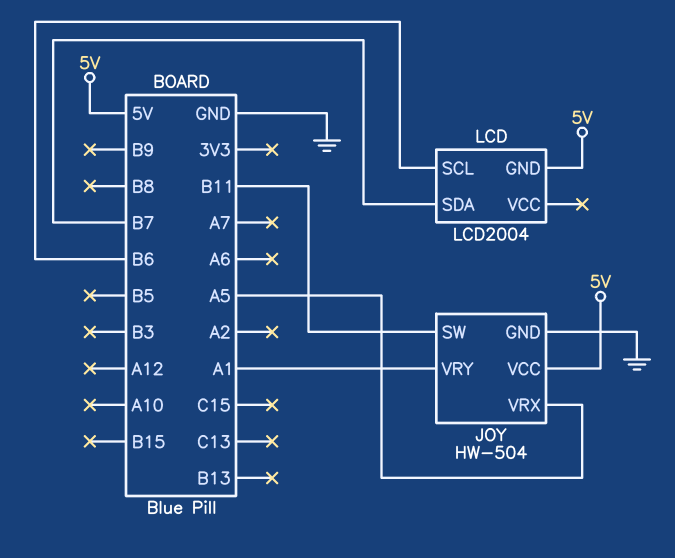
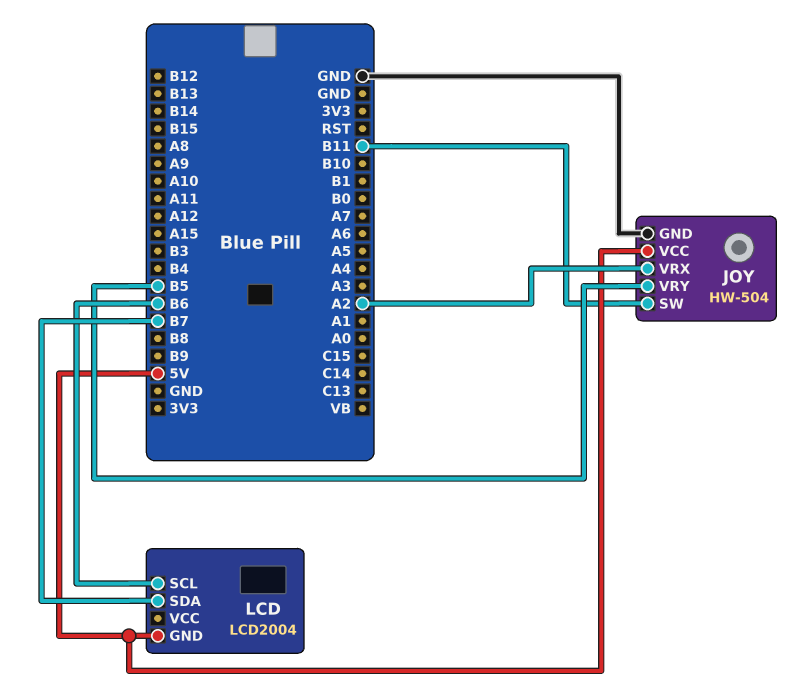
JOY pin VRX: A5 -> A2
JOY pin VRY: A1 -> B5

